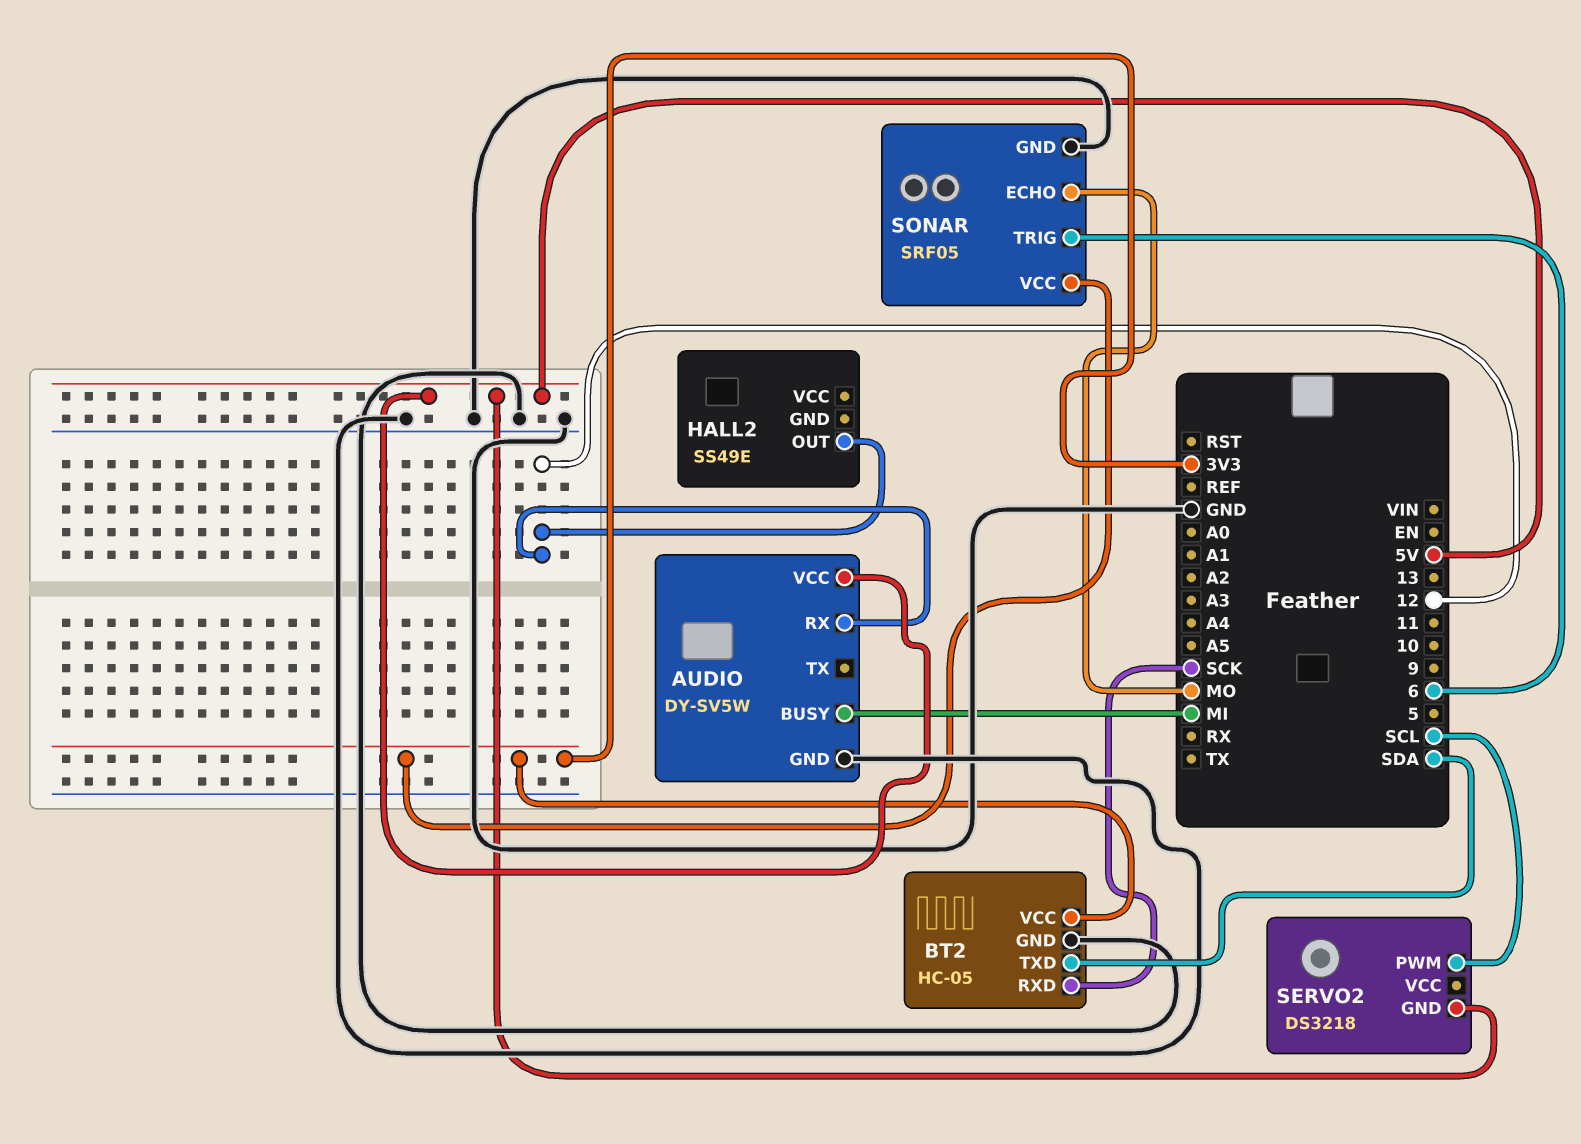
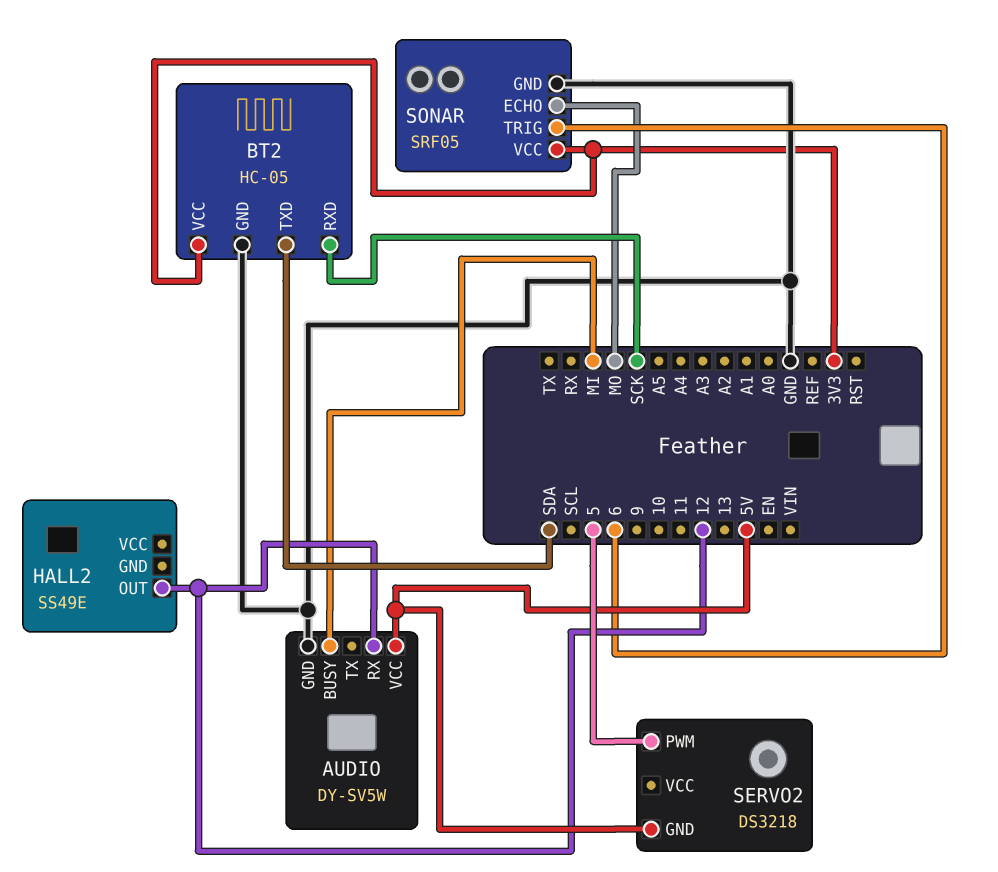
SERVO2 pin PWM: SCL -> 5

